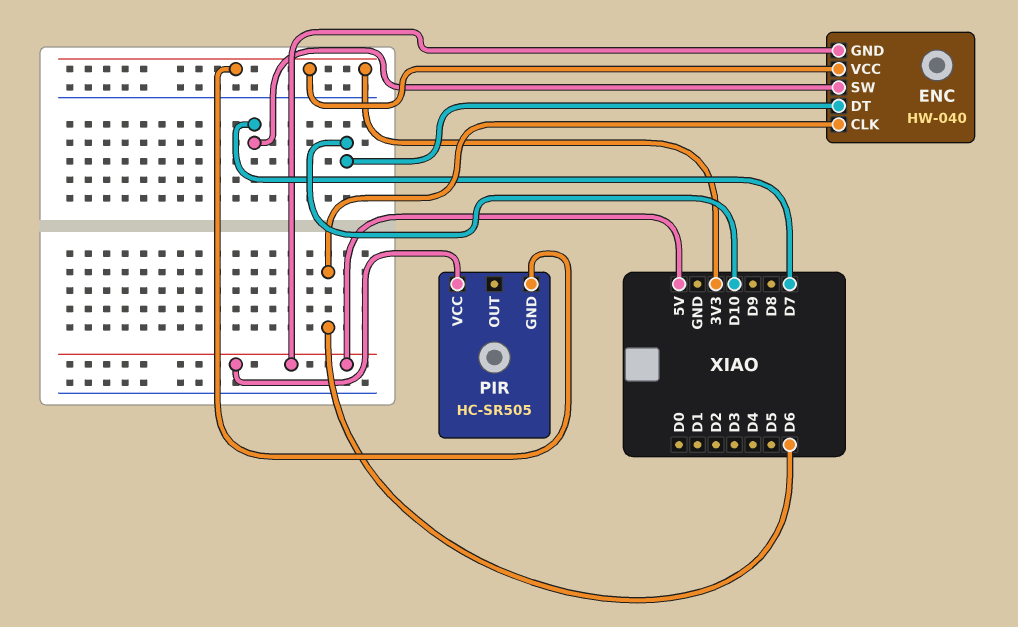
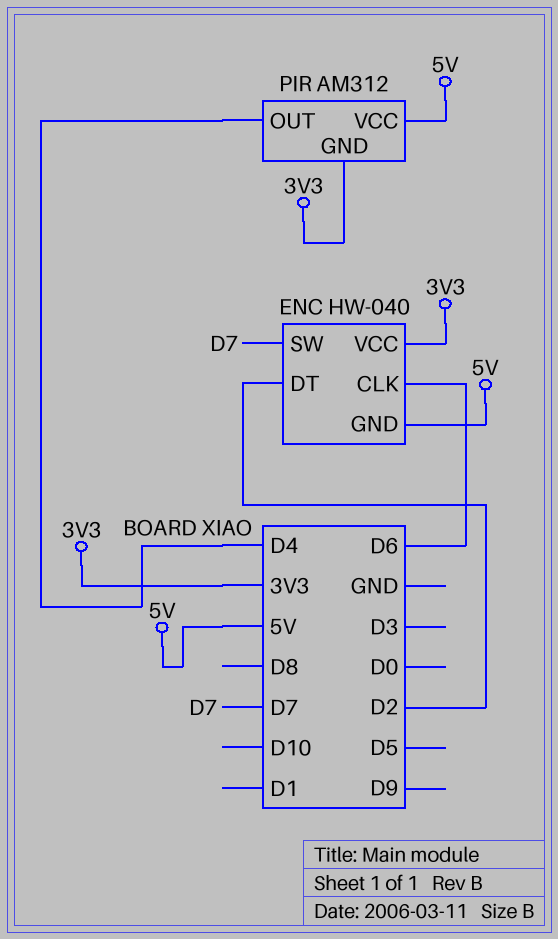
ENC pin DT: D10 -> D2
PIR: HC-SR505 -> AM312
PIR pin OUT: none -> D4

